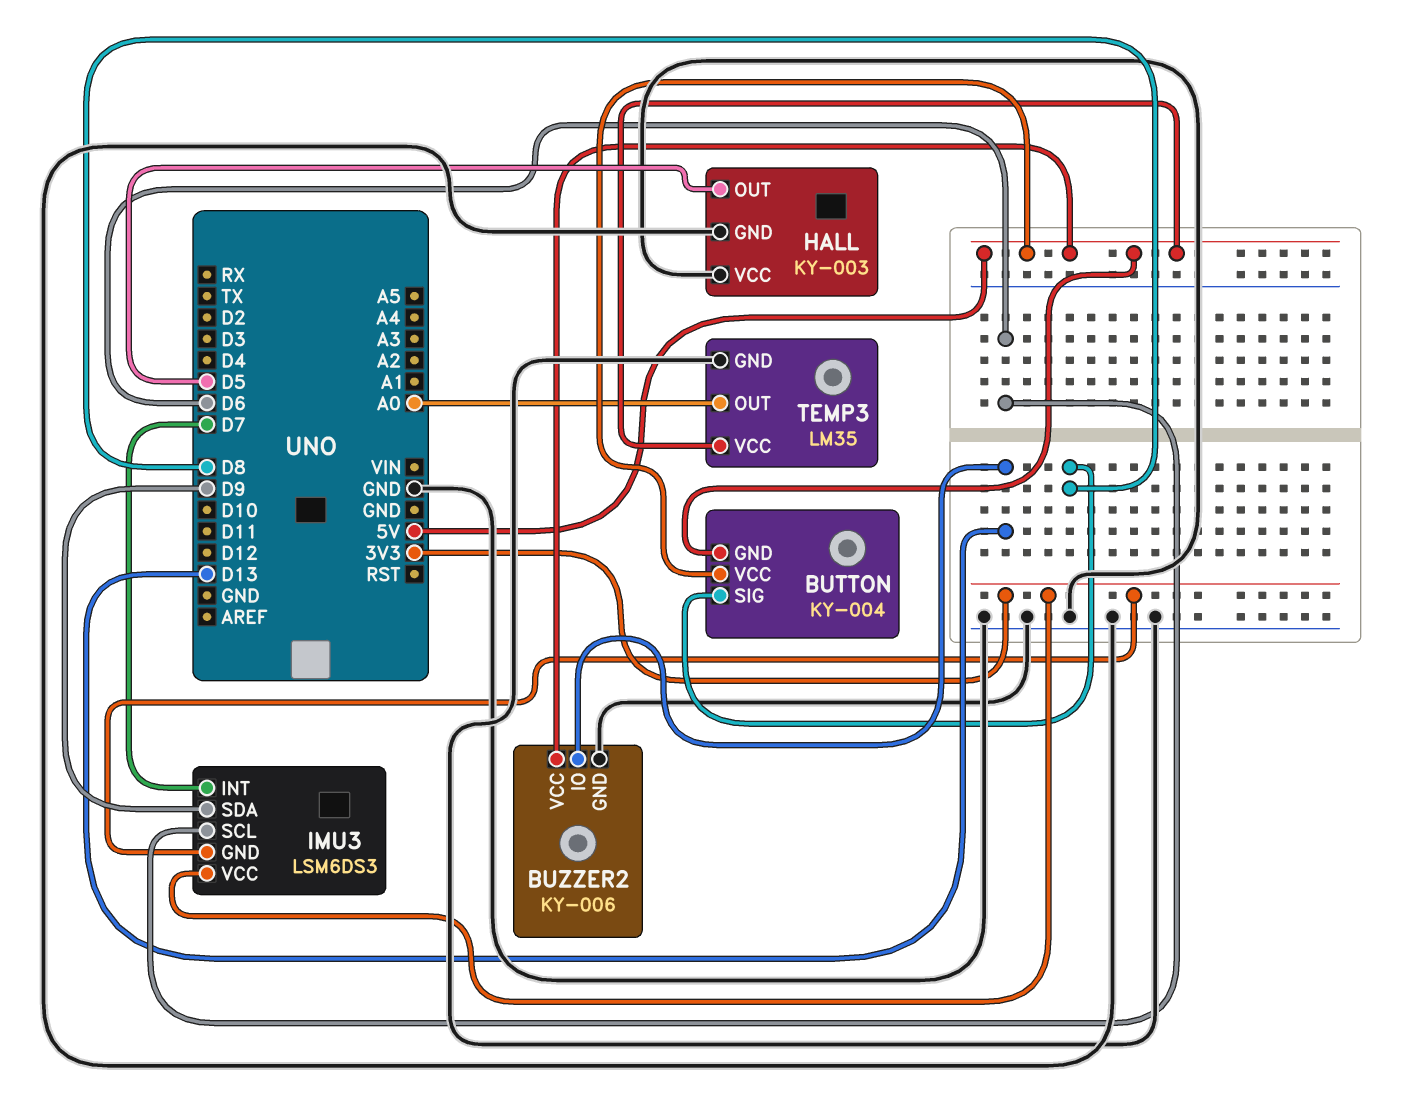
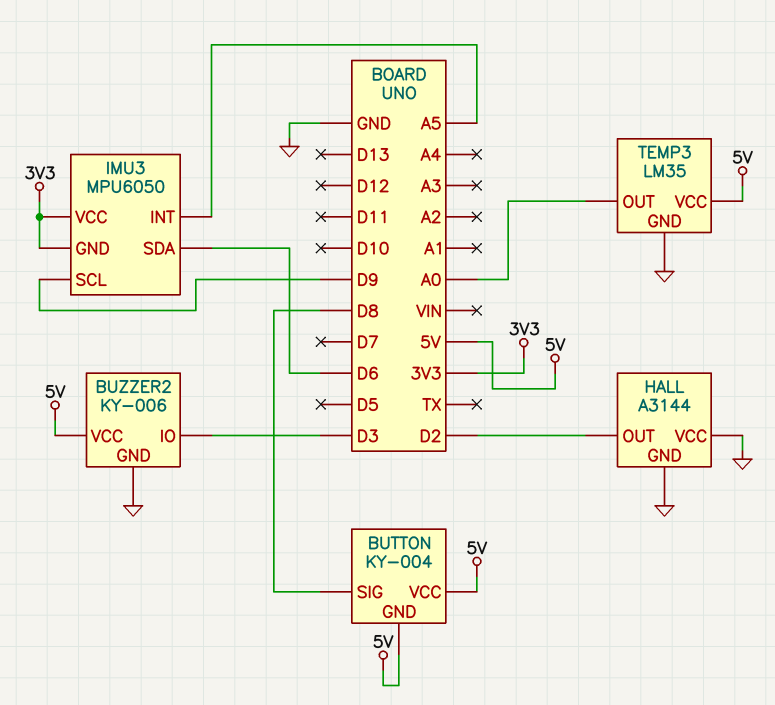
BUZZER2 pin IO: D13 -> D3
HALL: KY-003 -> A3144
HALL pin OUT: D5 -> D2
IMU3: LSM6DS3 -> MPU6050
IMU3 pin INT: D7 -> A5
IMU3 pin SCL: D6 -> D9
IMU3 pin SDA: D9 -> D6

